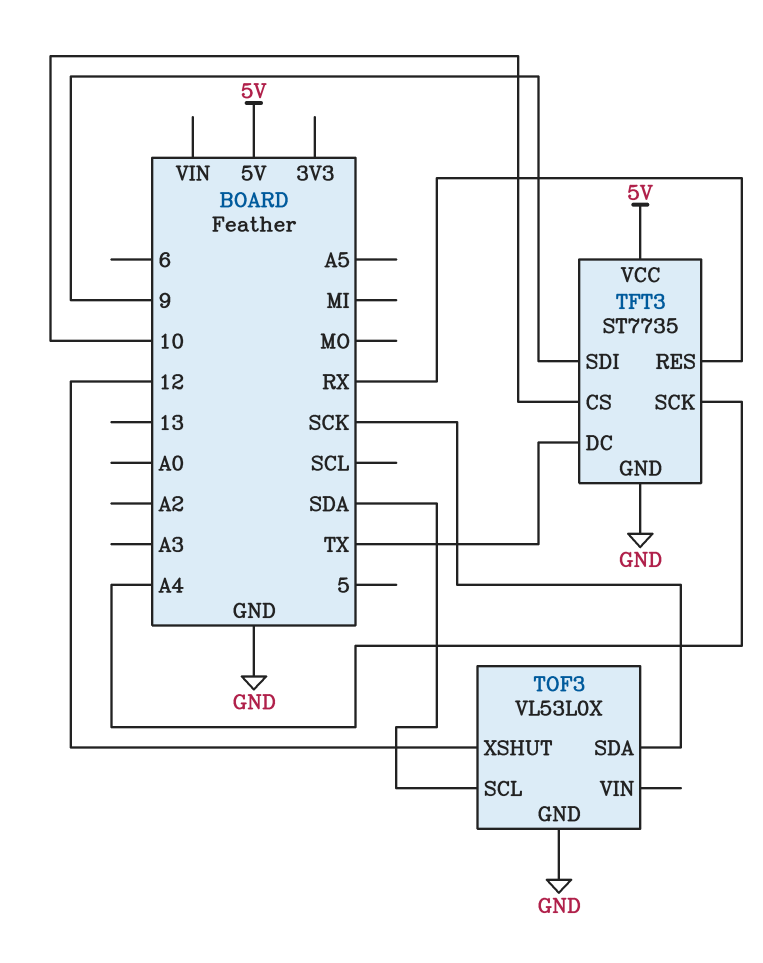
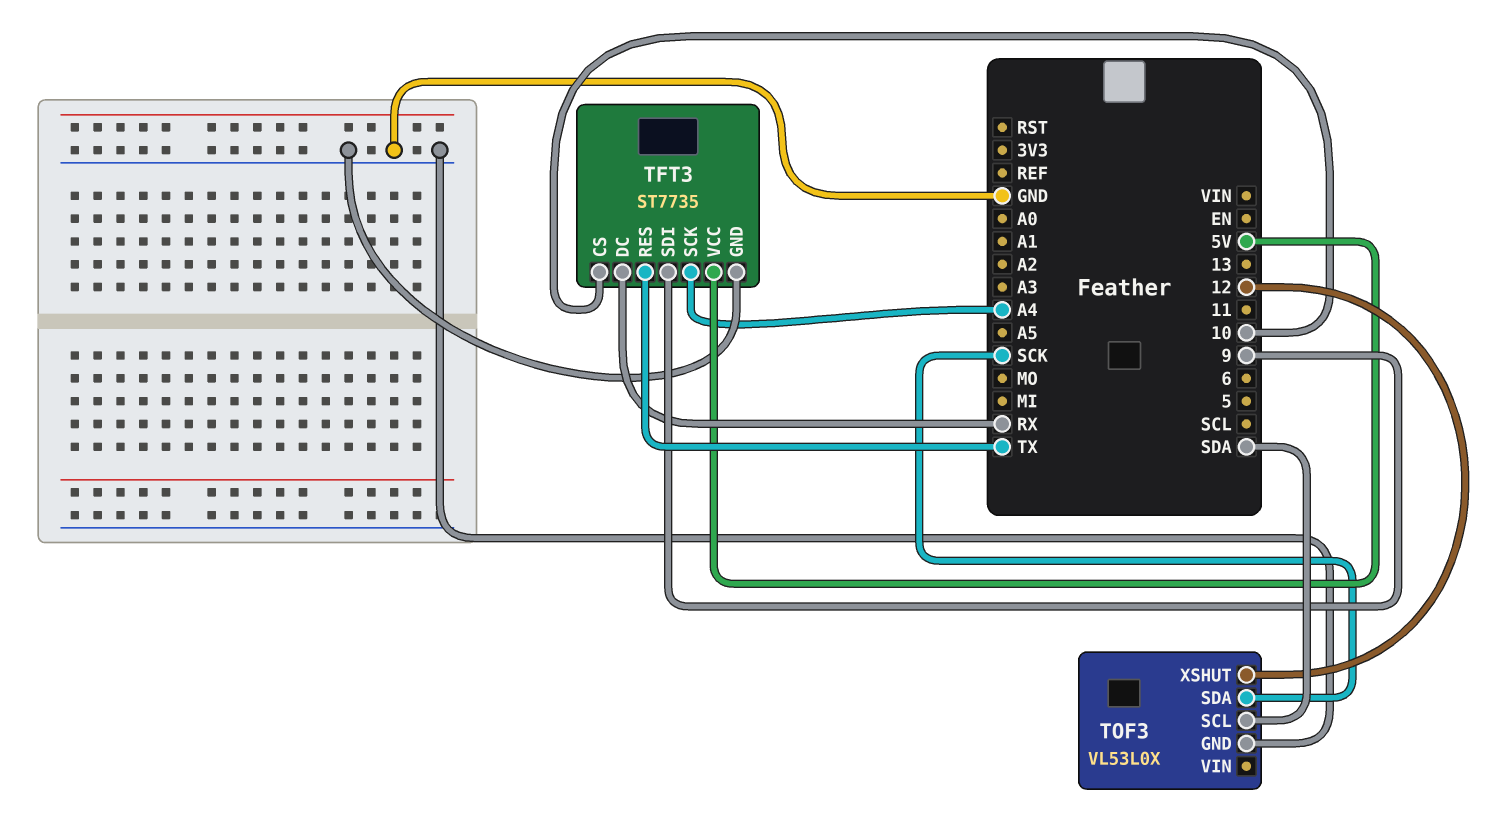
TFT3 pin DC: TX -> RX
TFT3 pin RES: RX -> TX

